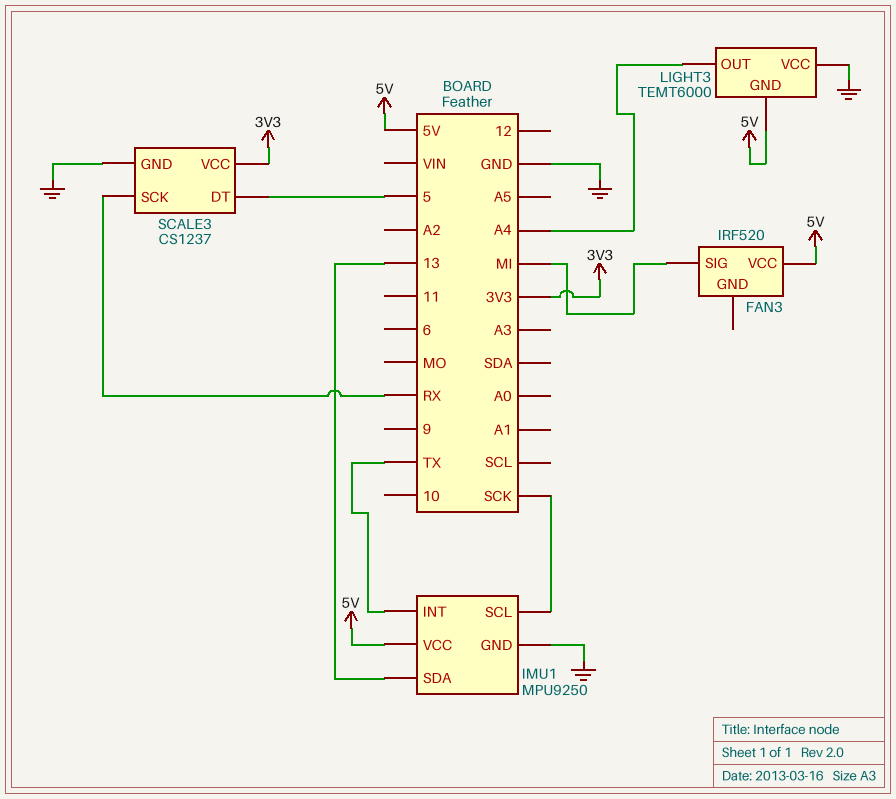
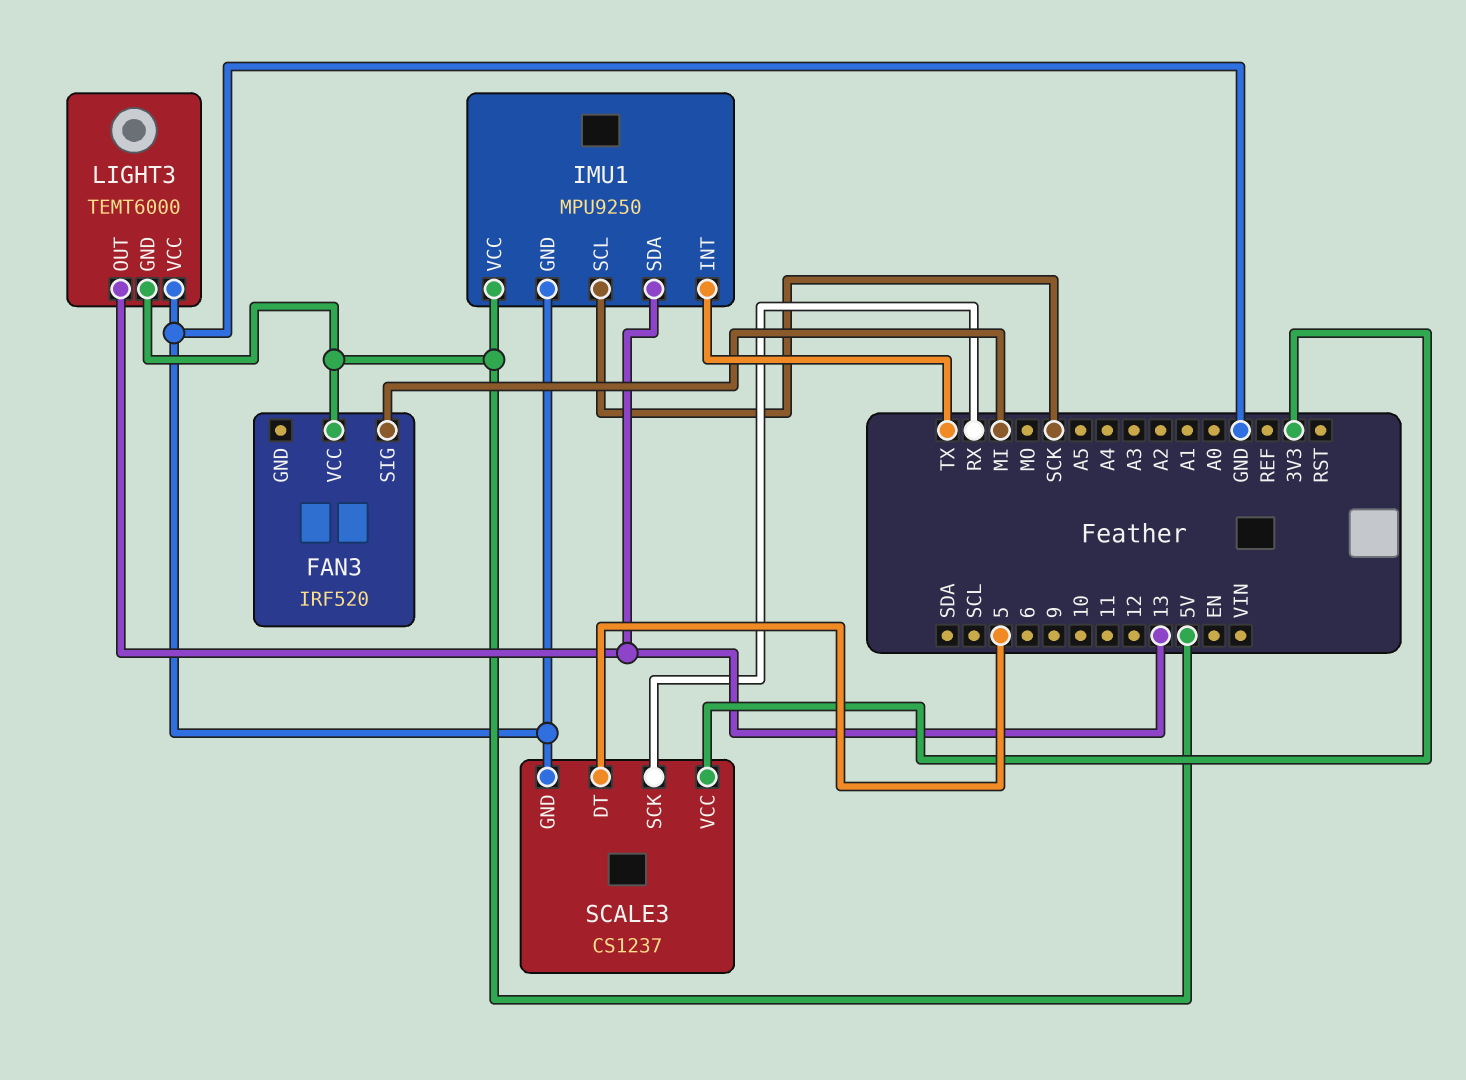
LIGHT3 pin OUT: A4 -> 13

